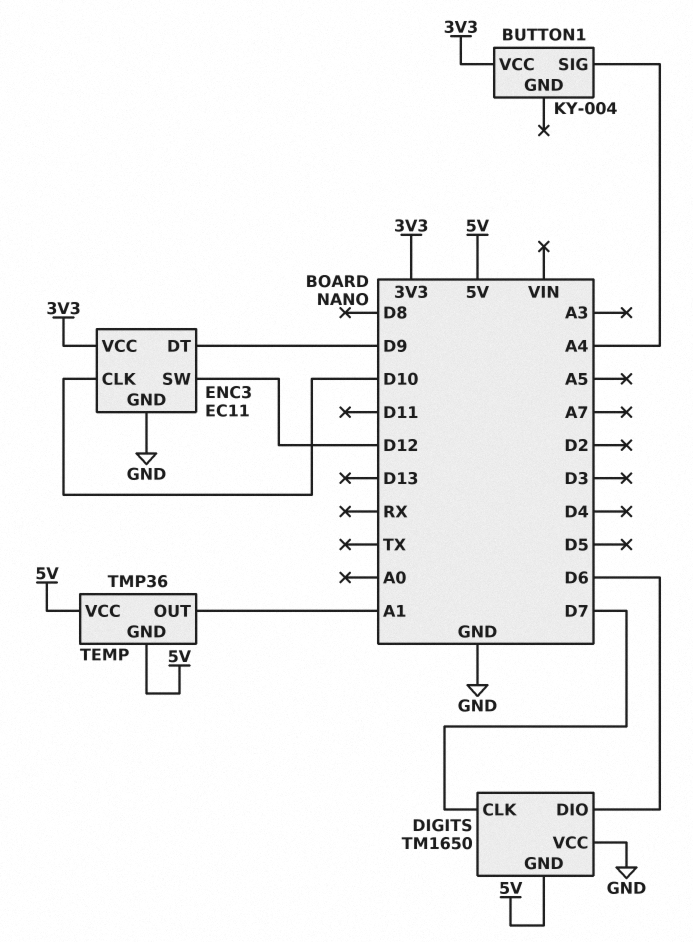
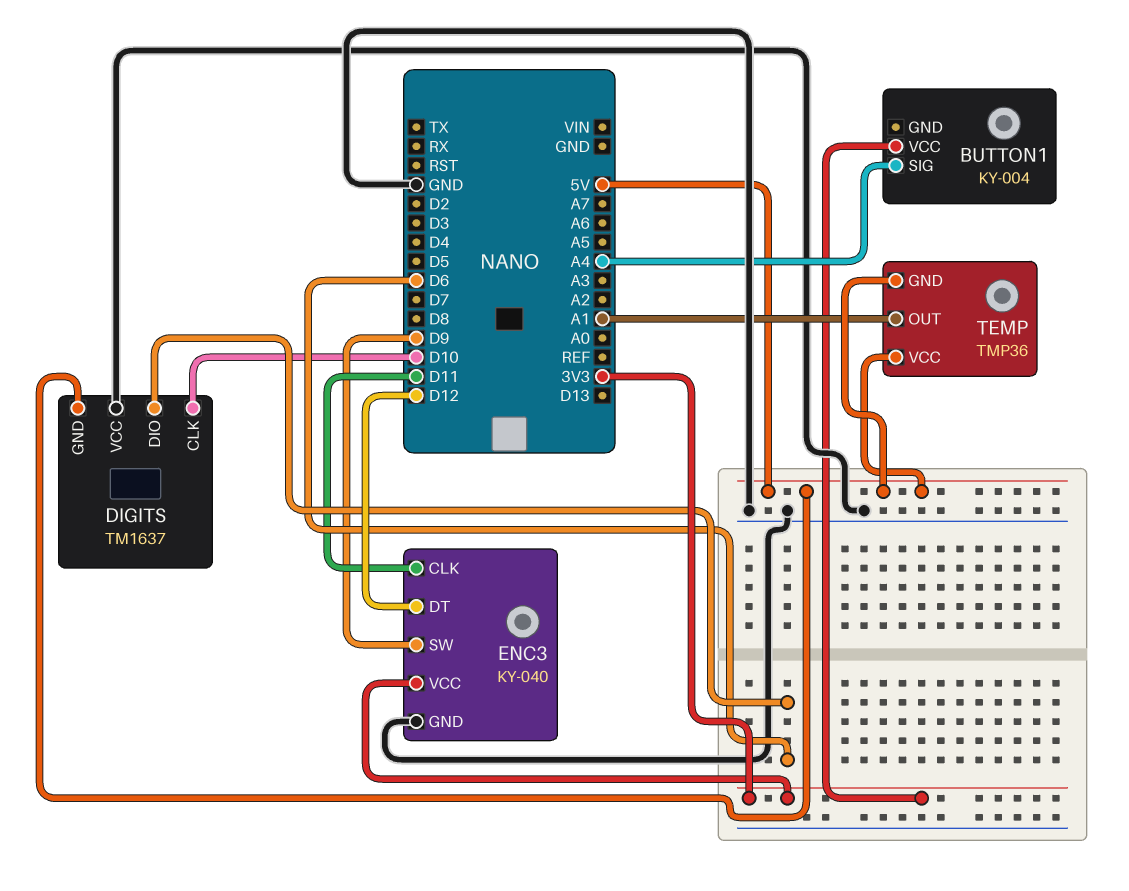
DIGITS: TM1650 -> TM1637
DIGITS pin CLK: D7 -> D10
ENC3: EC11 -> KY-040
ENC3 pin CLK: D10 -> D11
ENC3 pin DT: D9 -> D12
ENC3 pin SW: D12 -> D9

